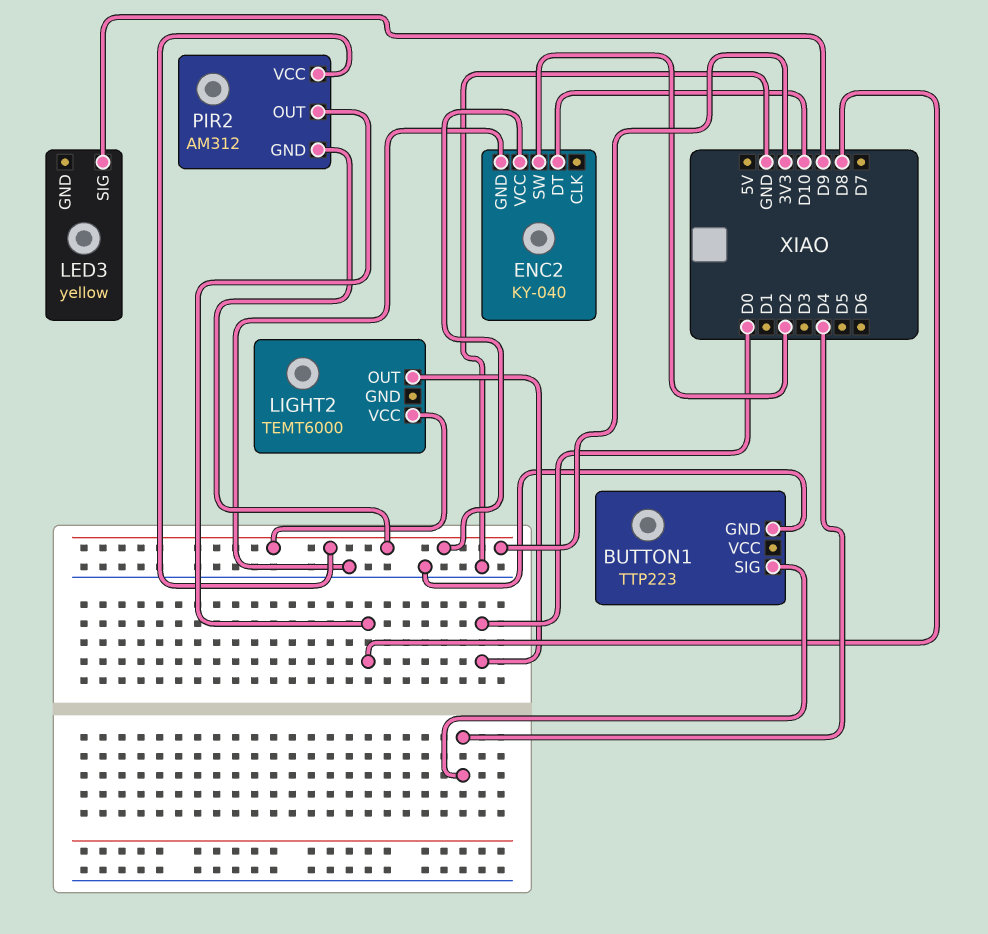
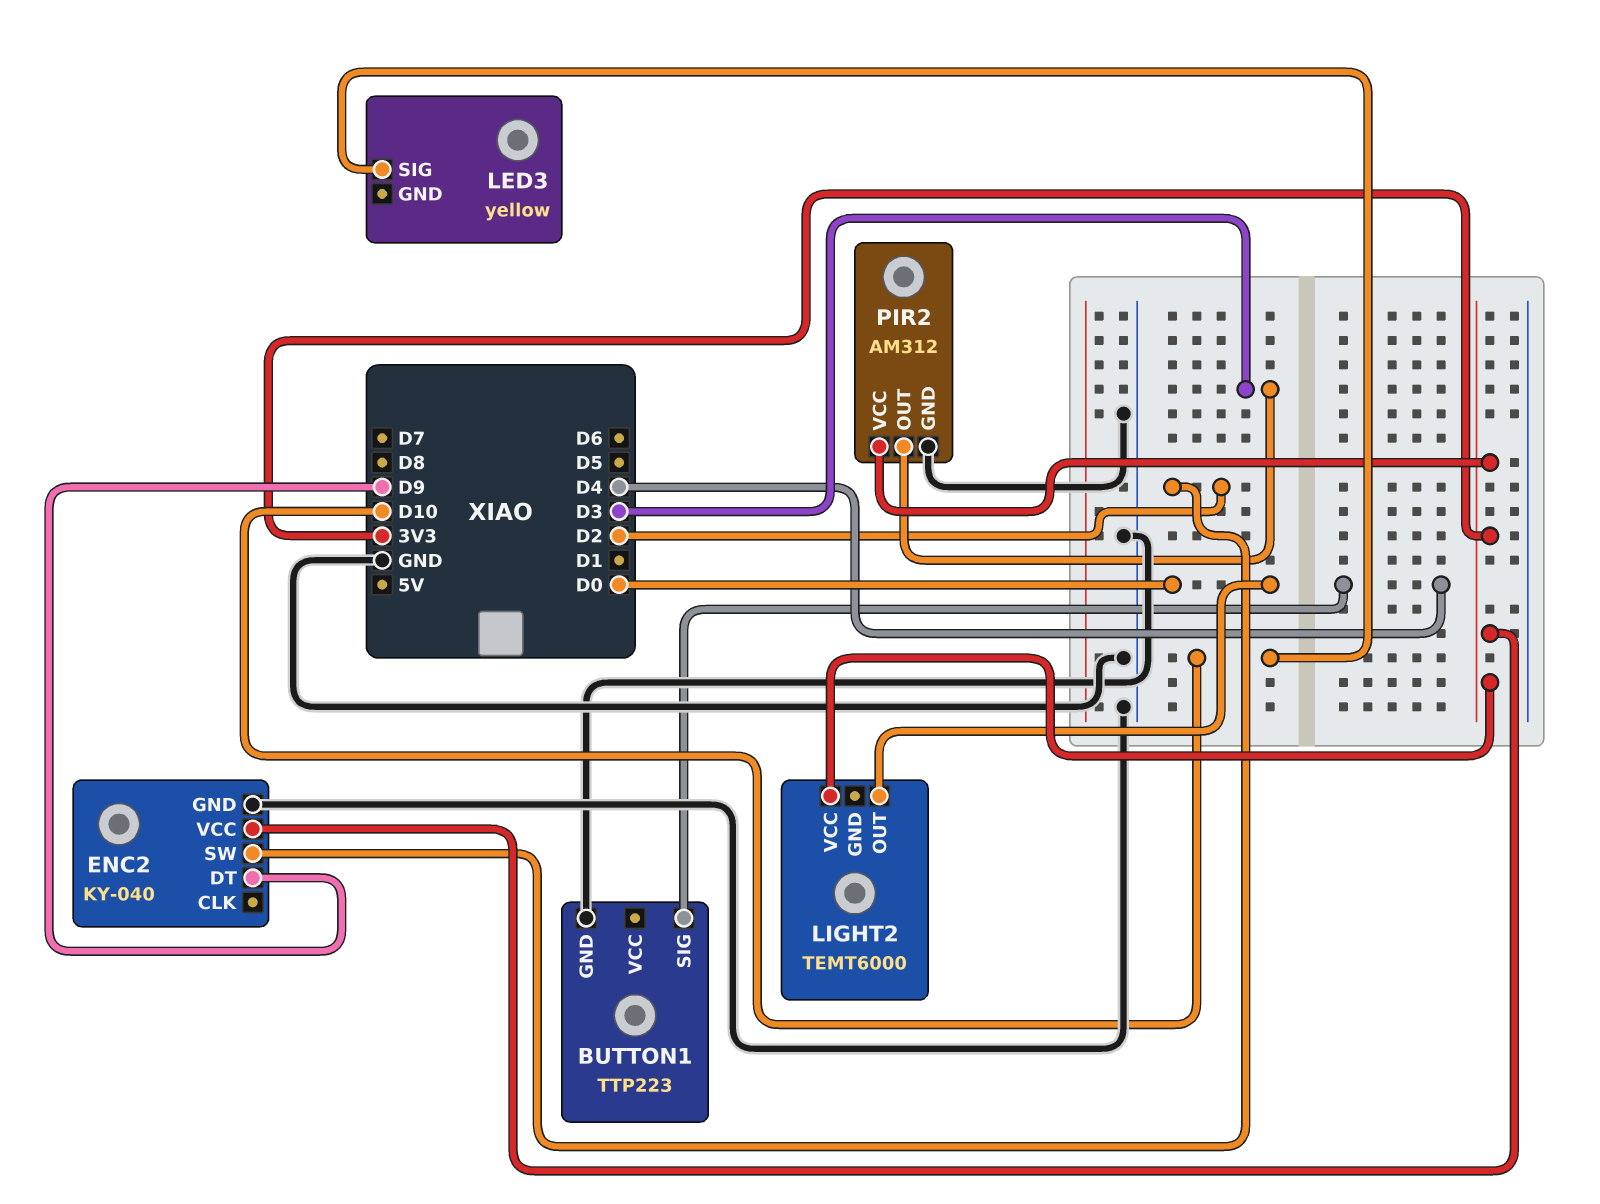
ENC2 pin DT: D10 -> D9
LED3 pin SIG: D9 -> D10
PIR2 pin GND: 3V3 -> GND
PIR2 pin OUT: D8 -> D3

